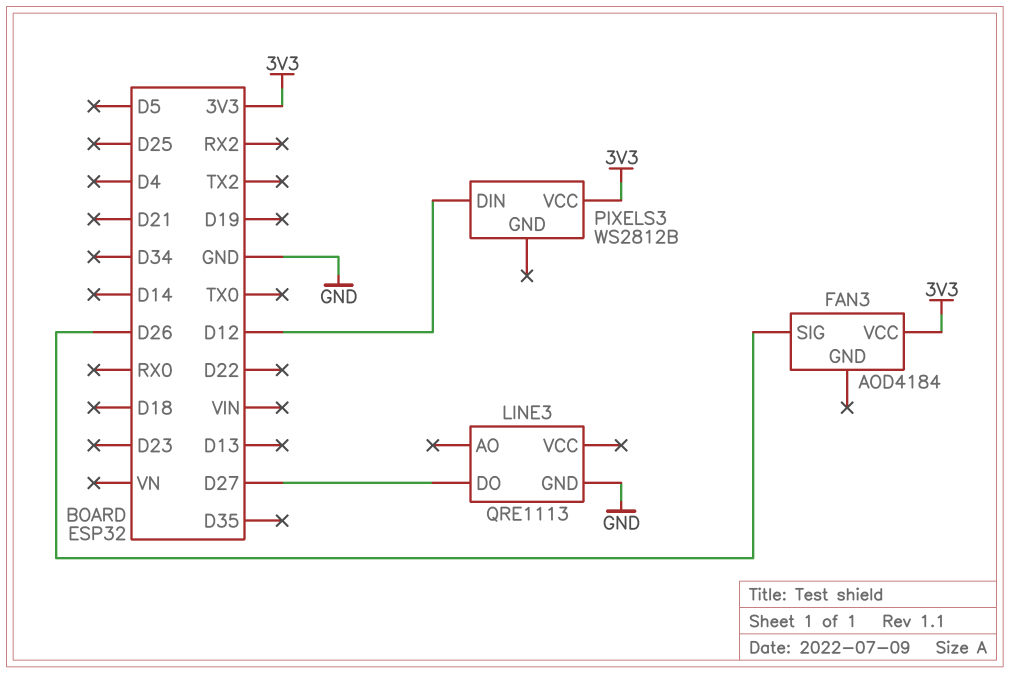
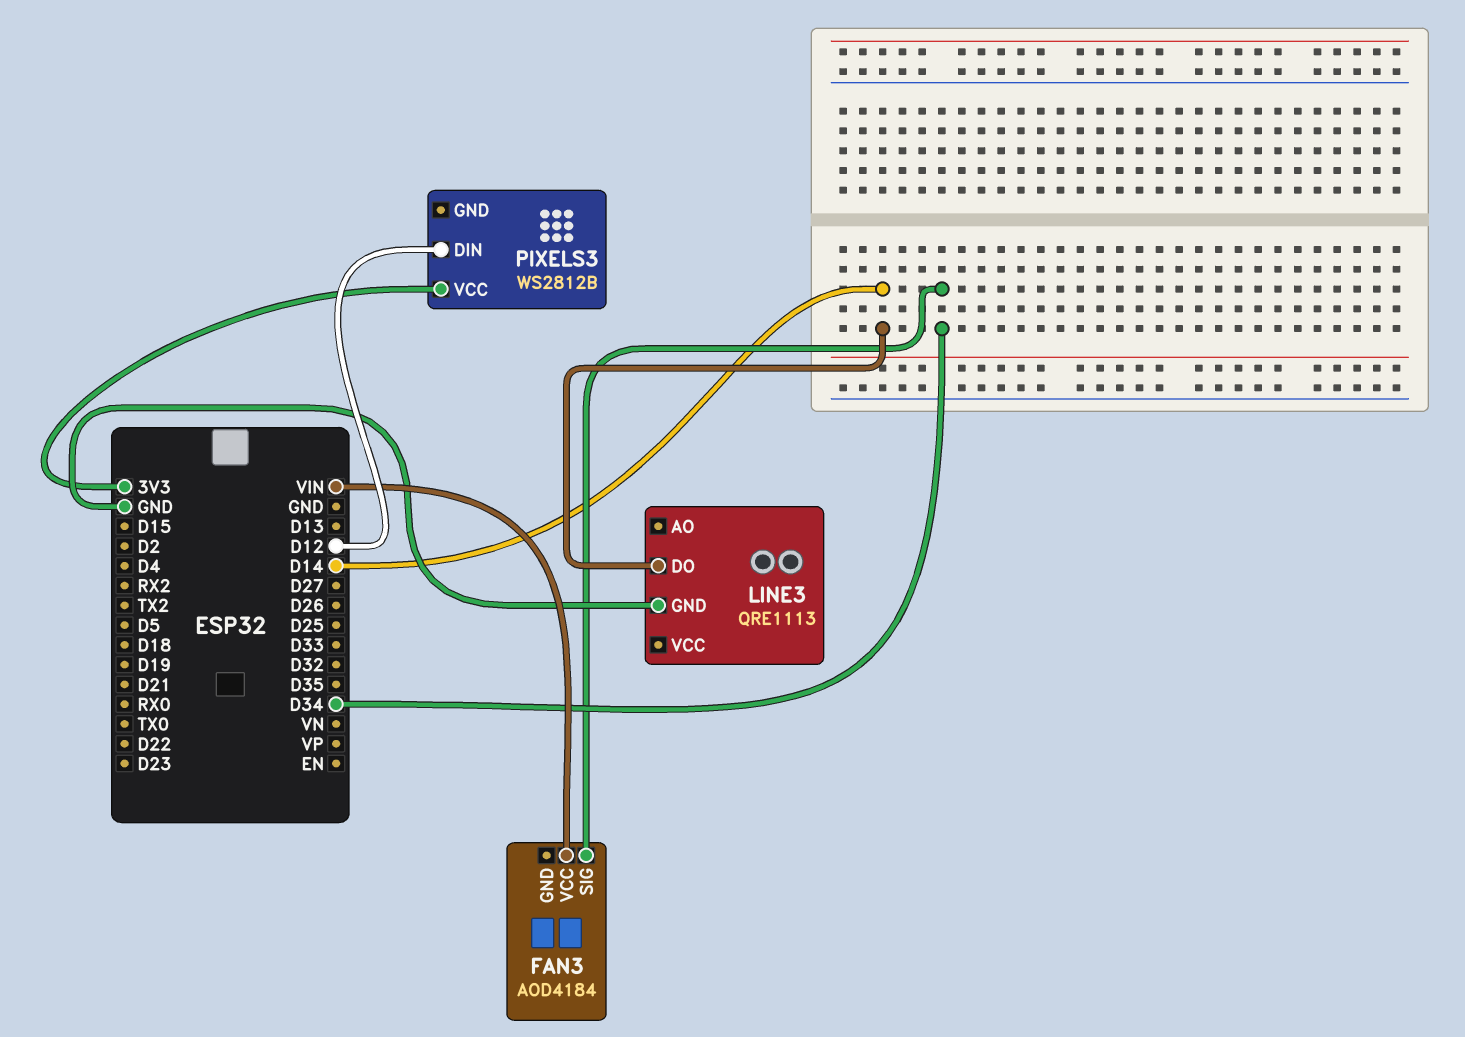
FAN3 pin SIG: D26 -> D34
FAN3 pin VCC: 3V3 -> VIN
LINE3 pin DO: D27 -> D14

